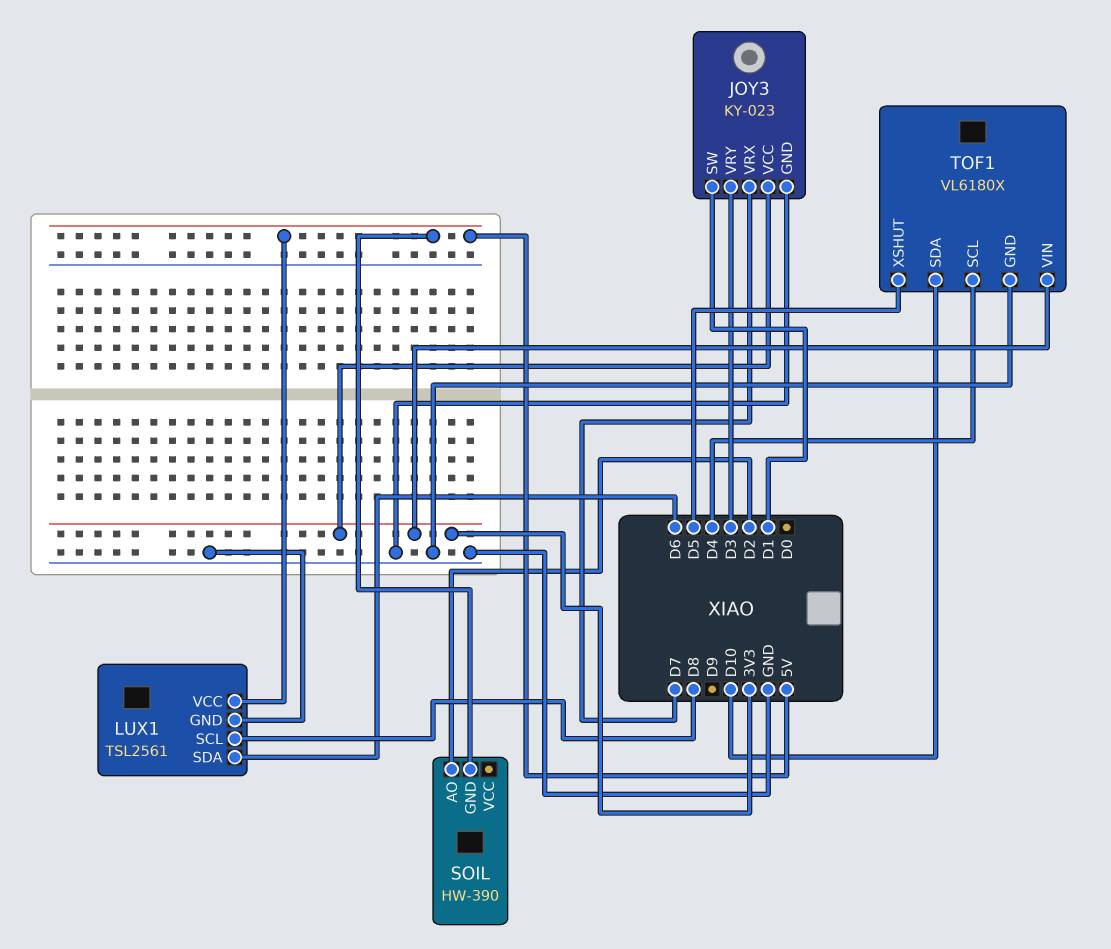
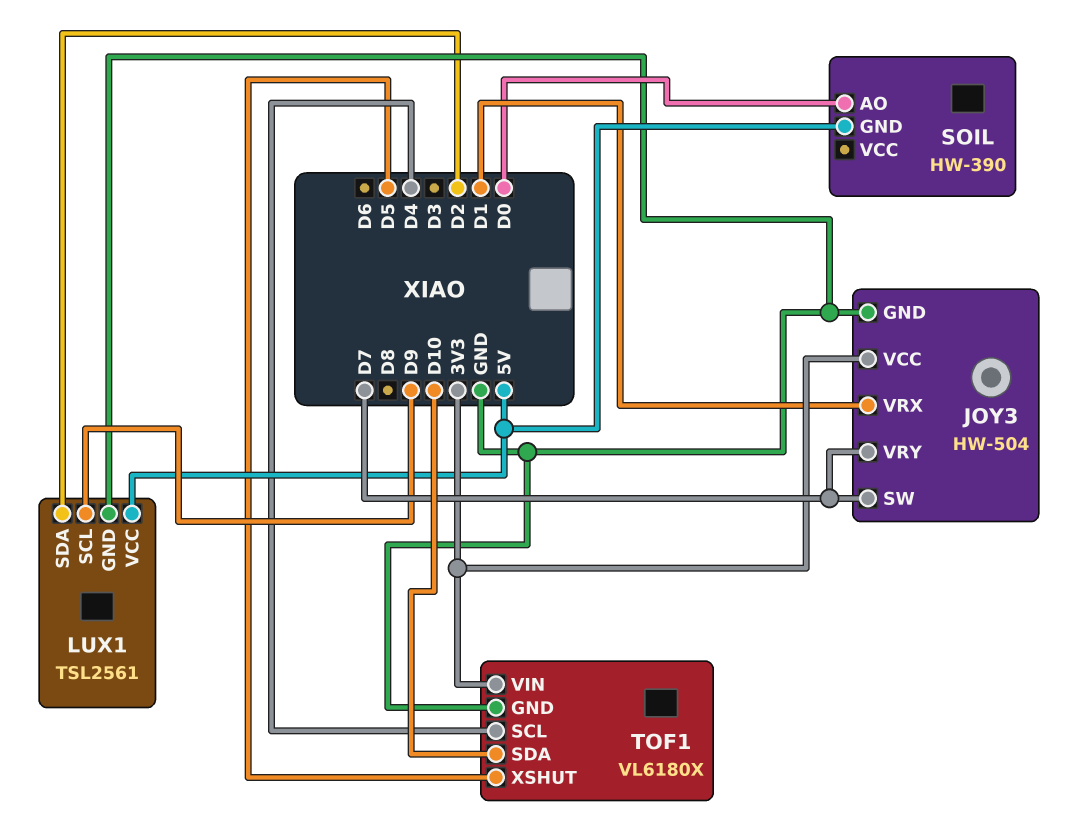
JOY3: KY-023 -> HW-504
JOY3 pin SW: D1 -> D7
JOY3 pin VRX: D7 -> D1
JOY3 pin VRY: D3 -> D7
LUX1 pin SCL: D8 -> D9
LUX1 pin SDA: D6 -> D2
SOIL pin AO: D2 -> D0

